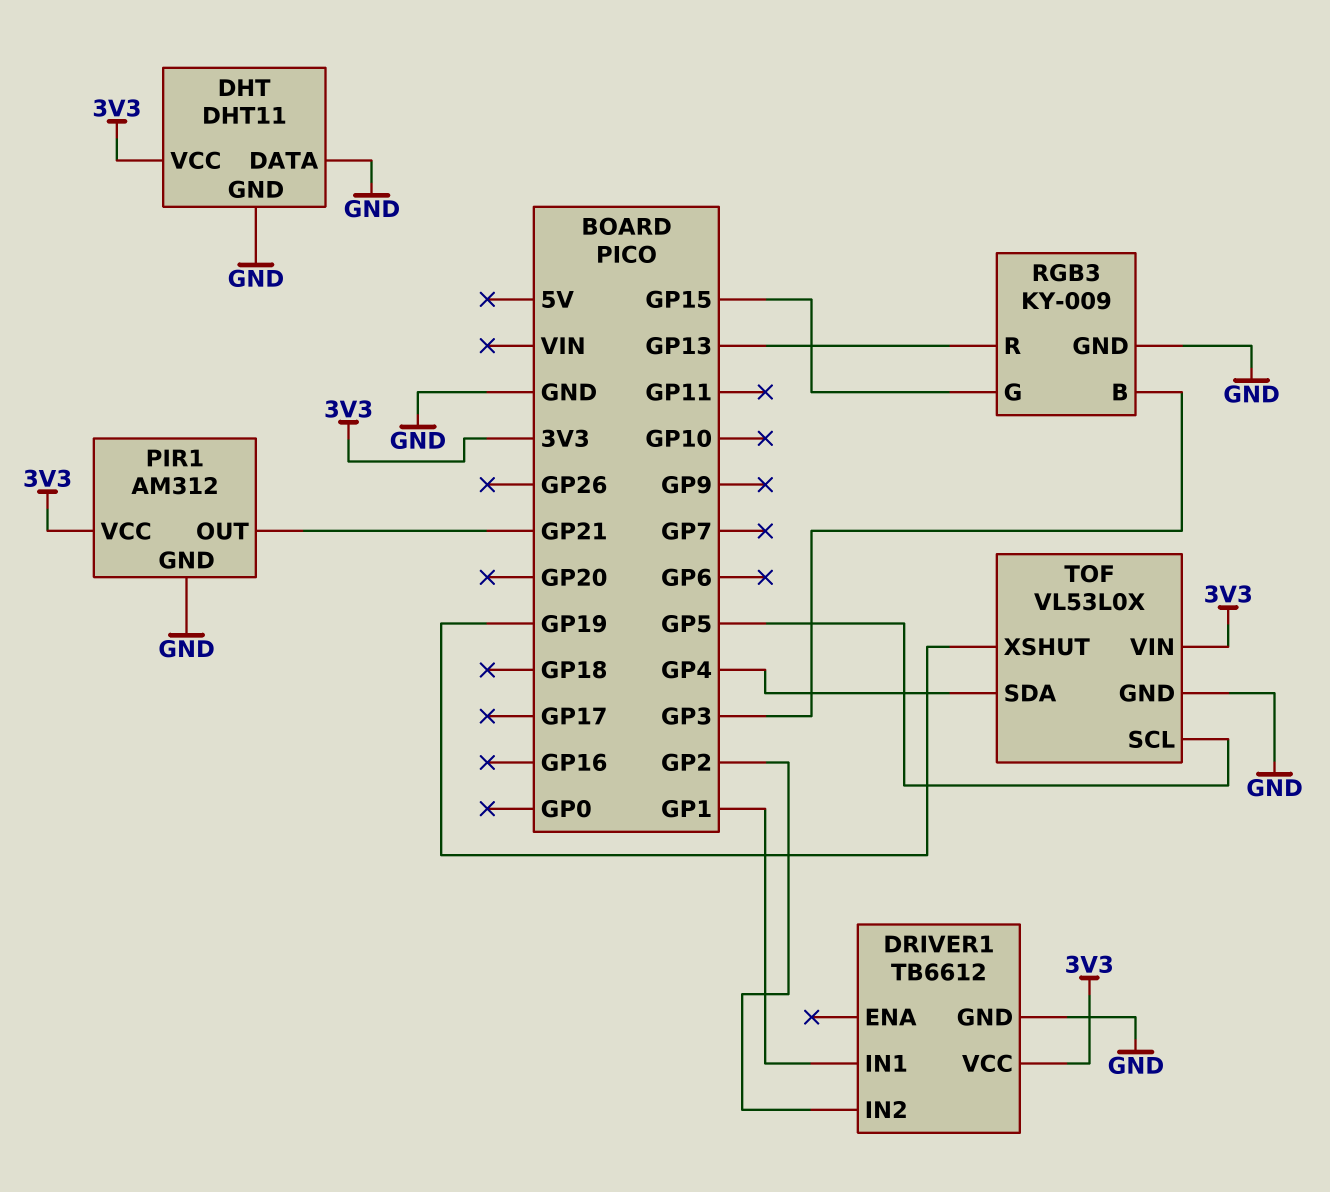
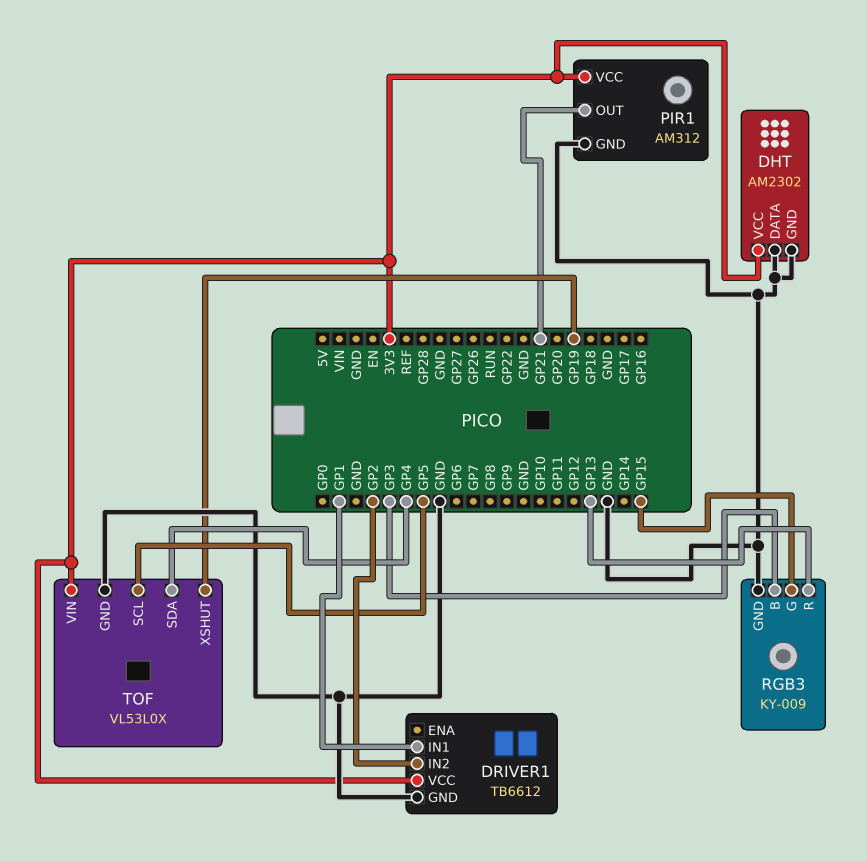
DHT: DHT11 -> AM2302

